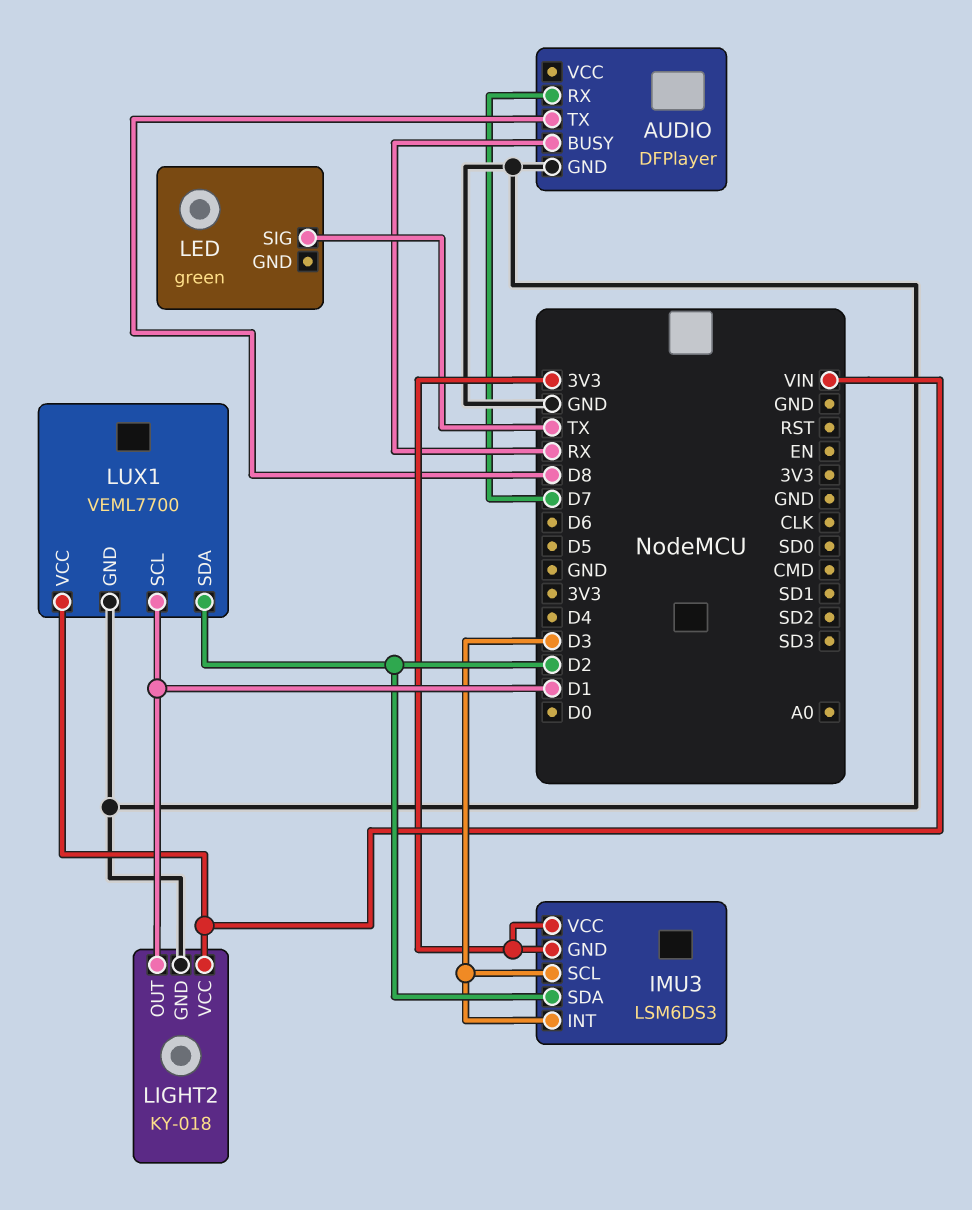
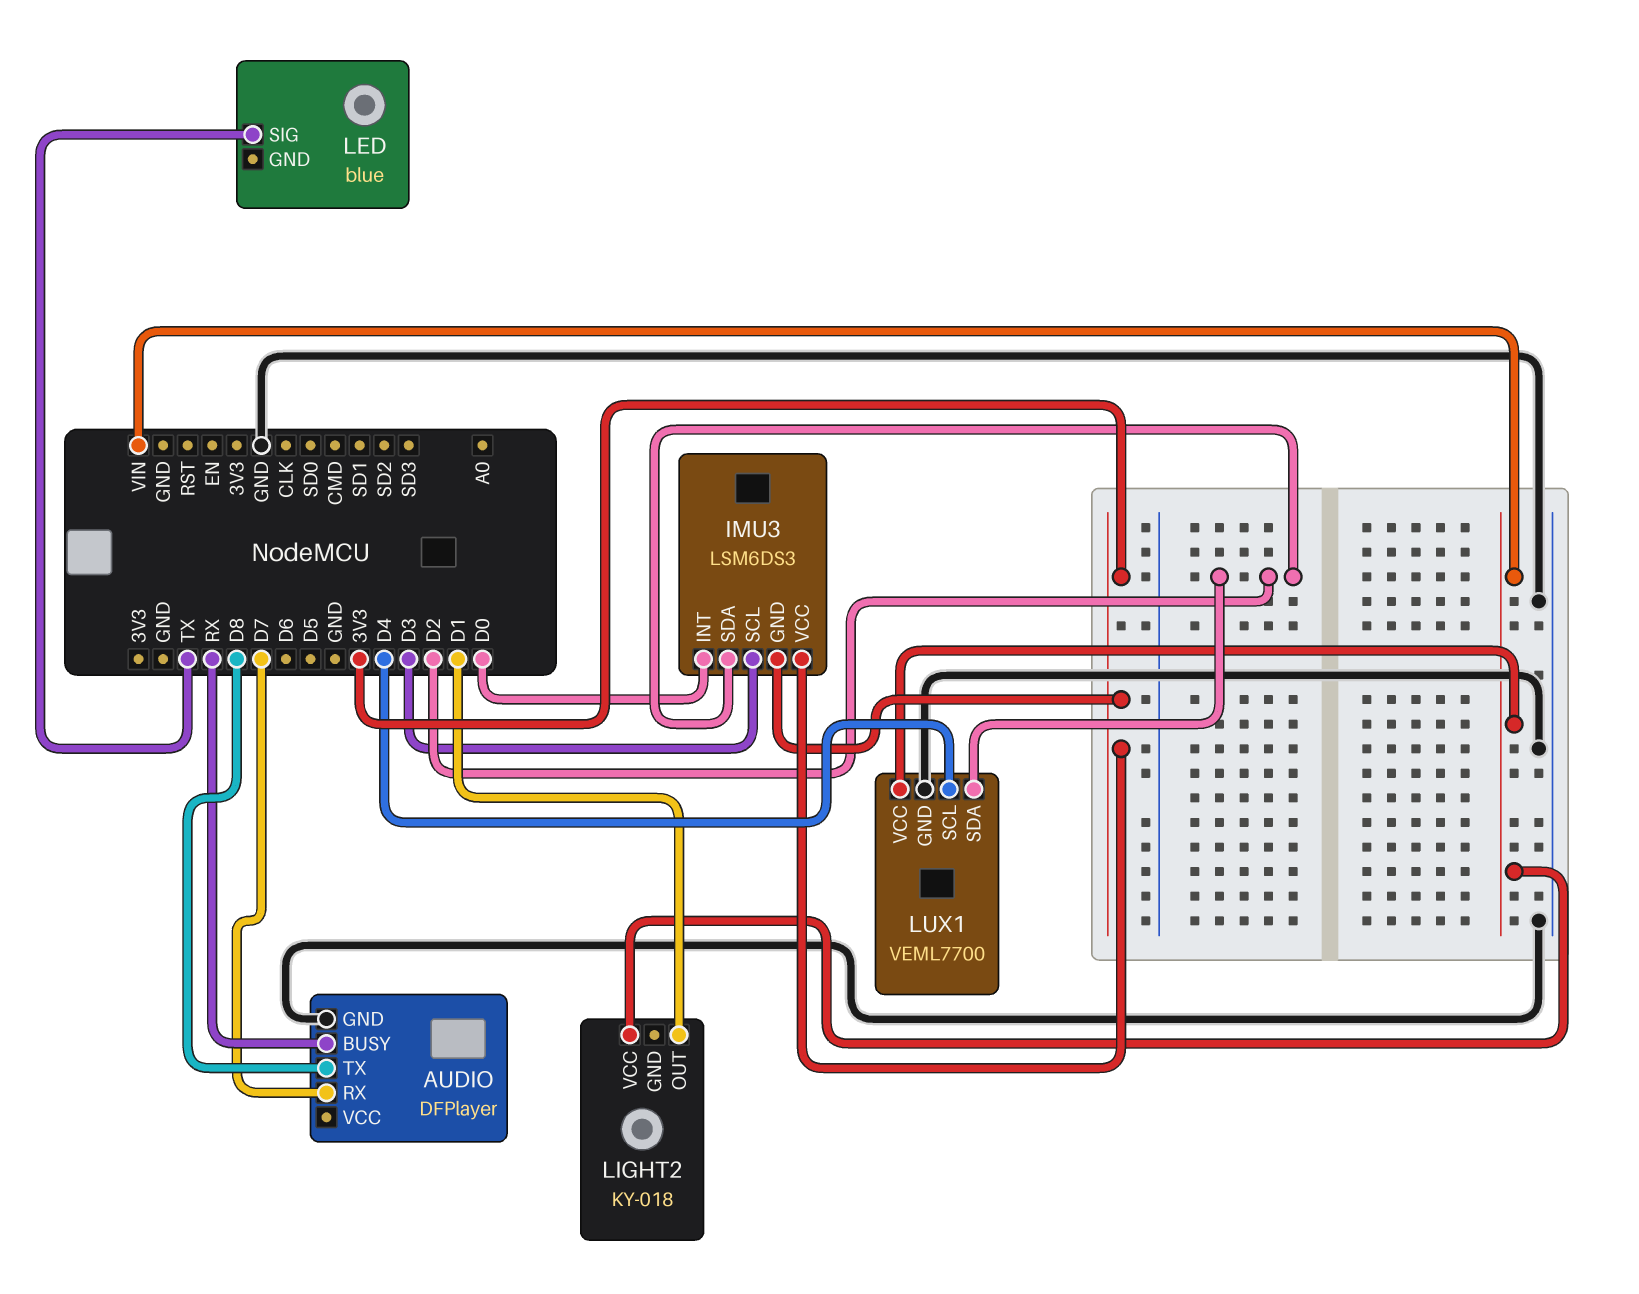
IMU3 pin INT: D3 -> D0
LED: green -> blue
LIGHT2 pin GND: GND -> none
LUX1 pin SCL: D1 -> D4

